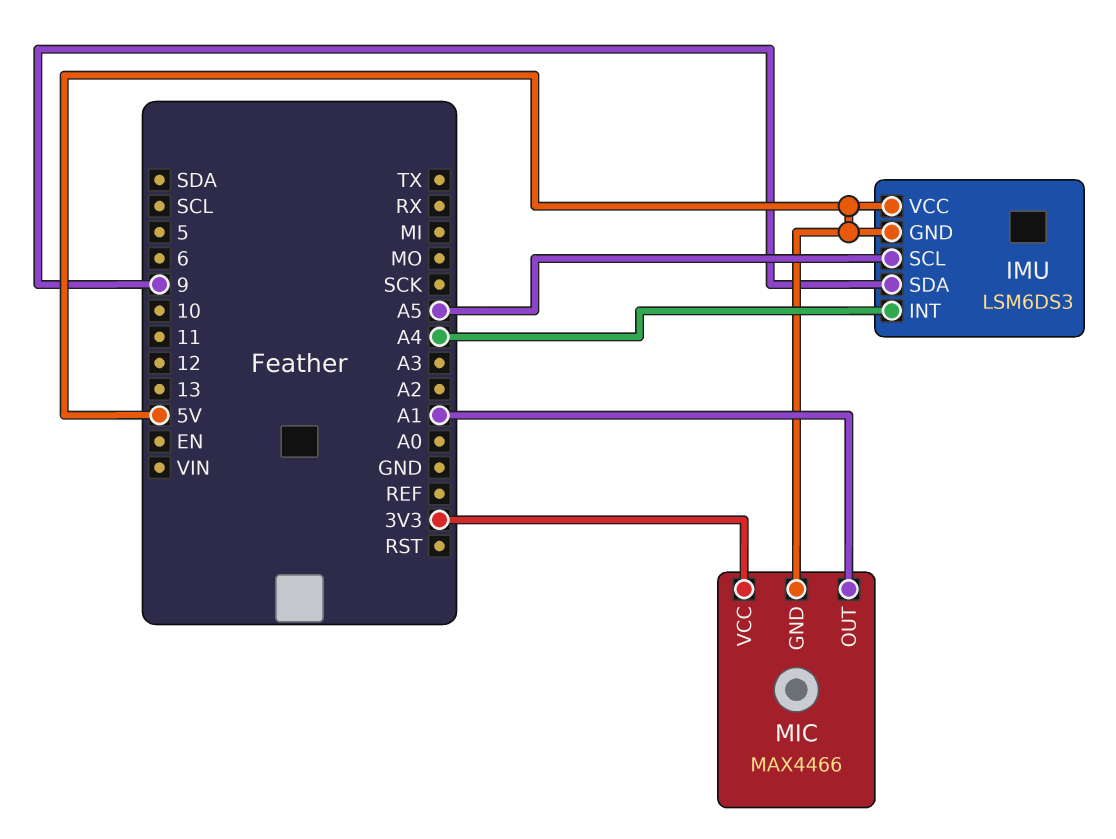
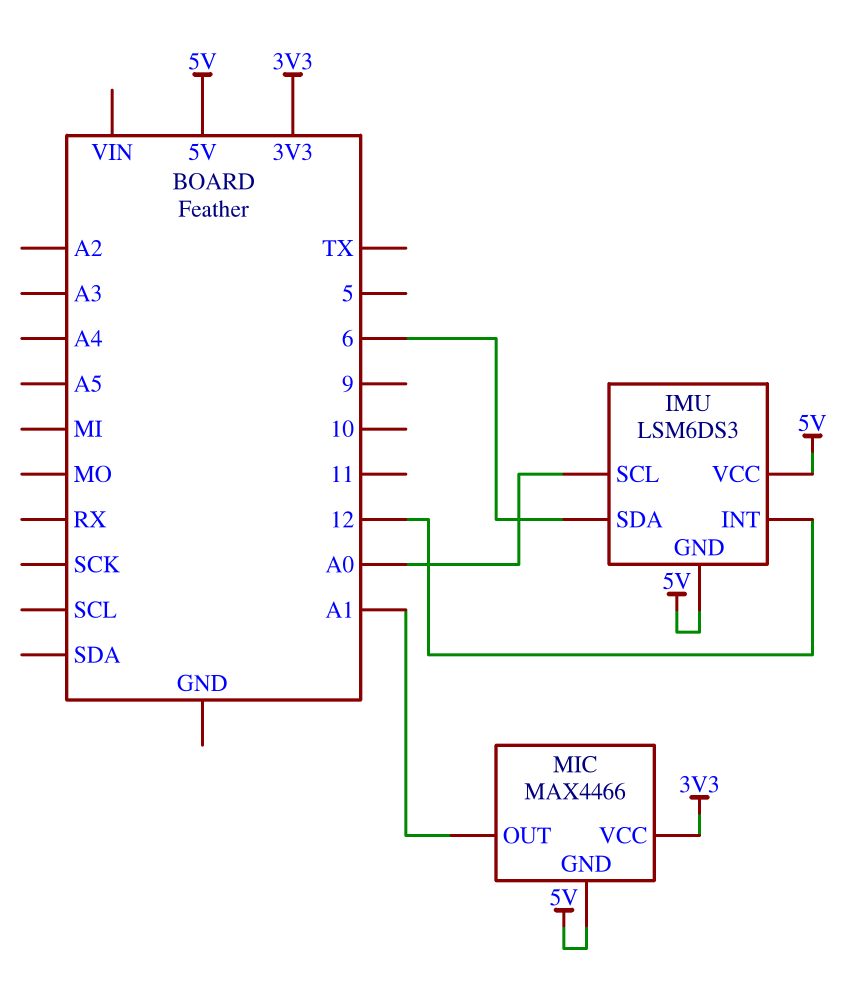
IMU pin INT: A4 -> 12
IMU pin SCL: A5 -> A0
IMU pin SDA: 9 -> 6

